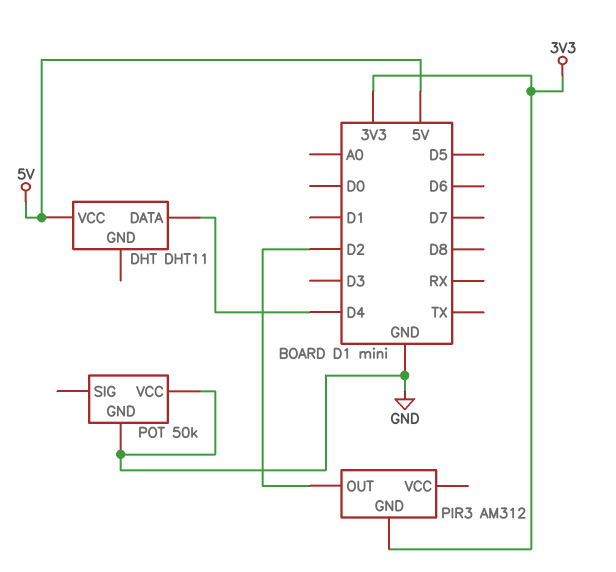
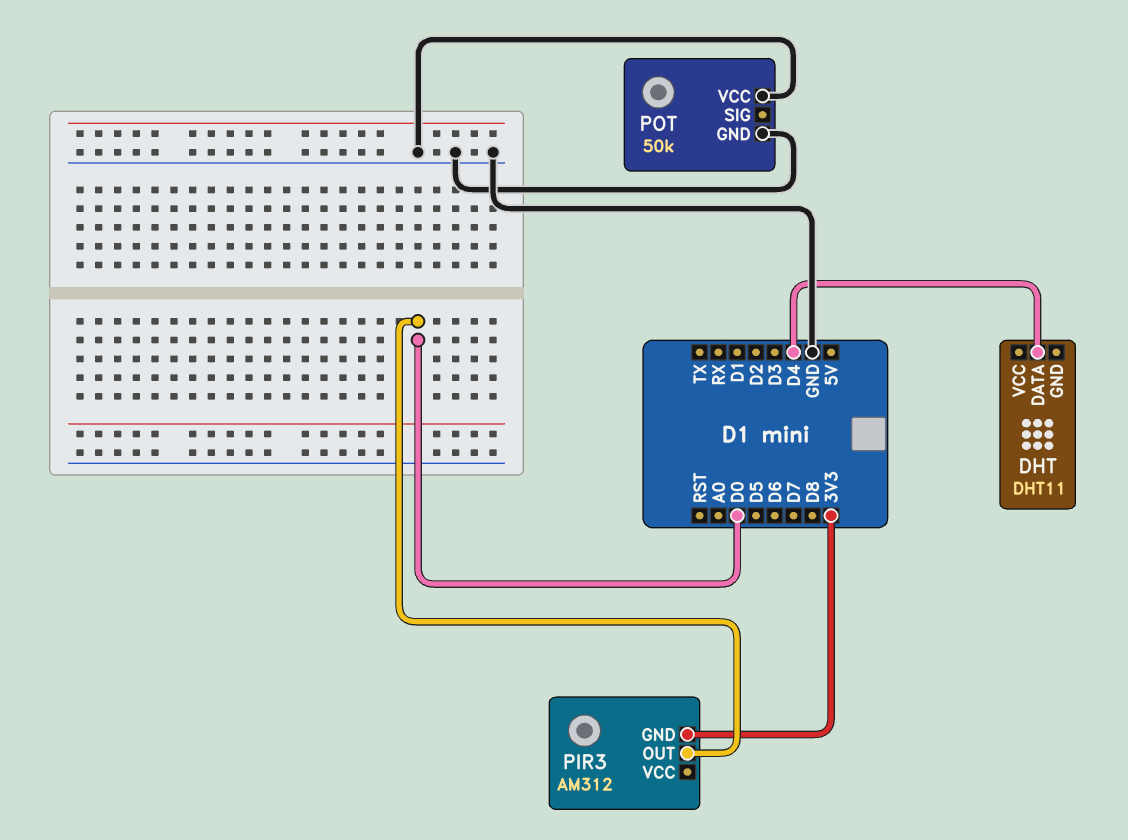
DHT pin VCC: 5V -> none
PIR3 pin OUT: D2 -> D0

